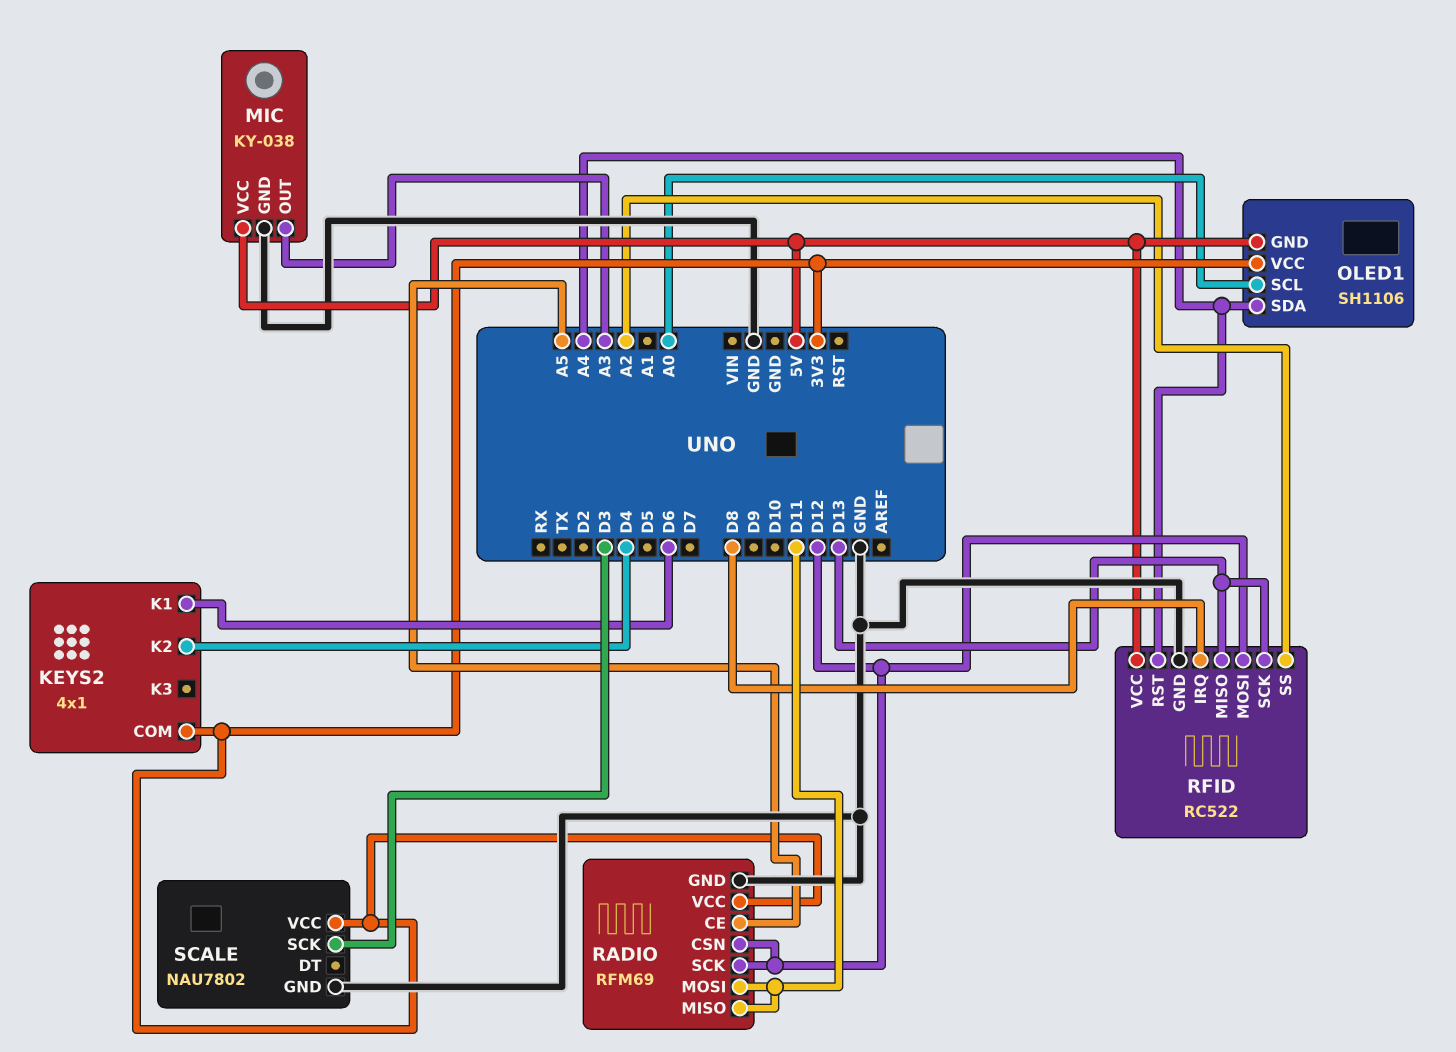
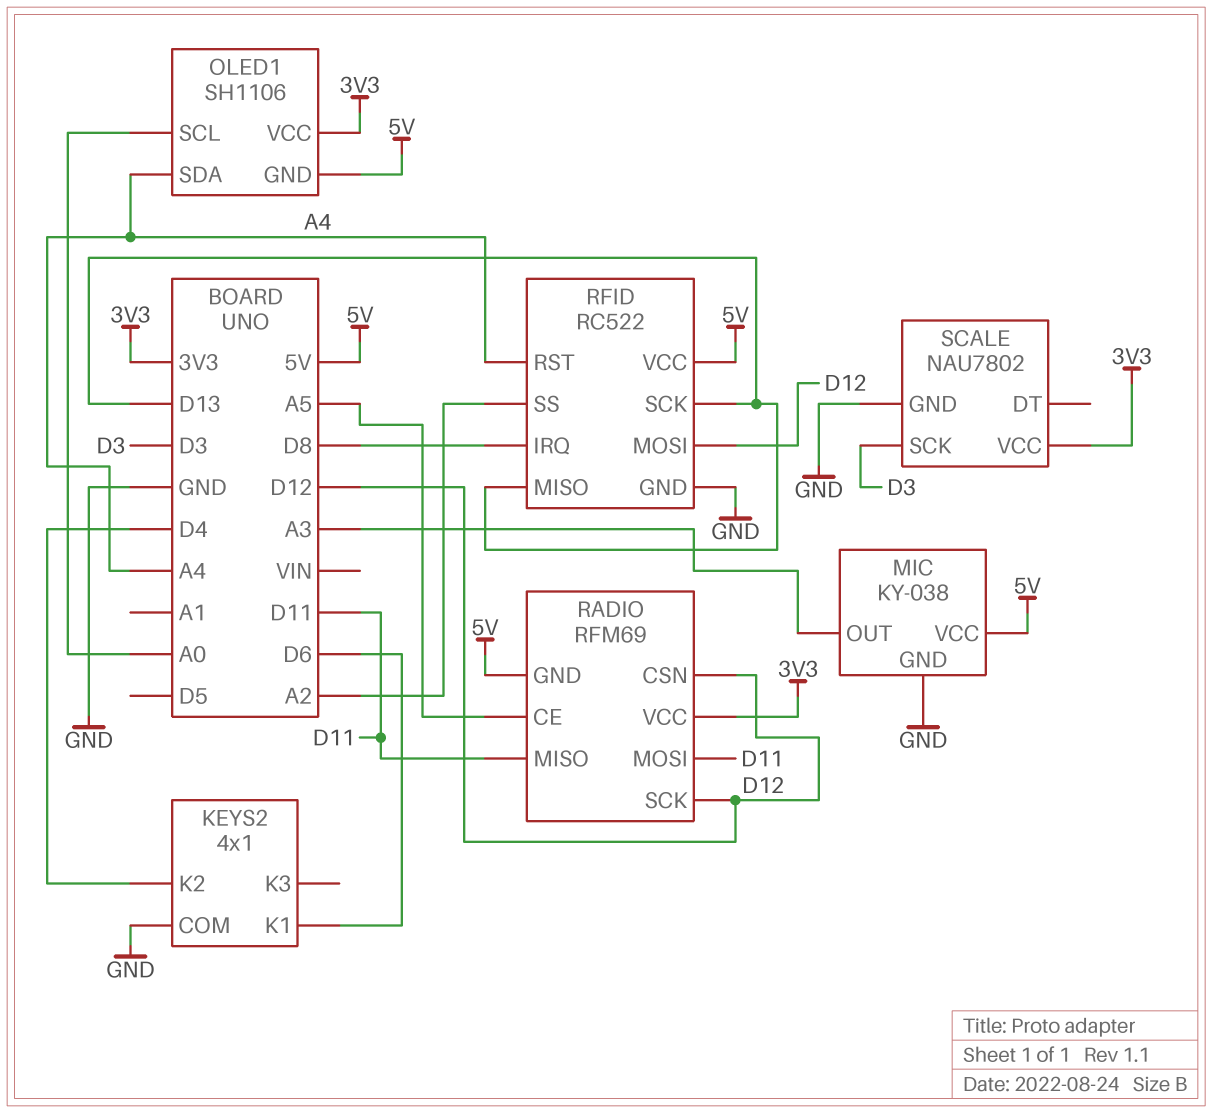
KEYS2 pin COM: 3V3 -> GND
RADIO pin GND: GND -> 5V

